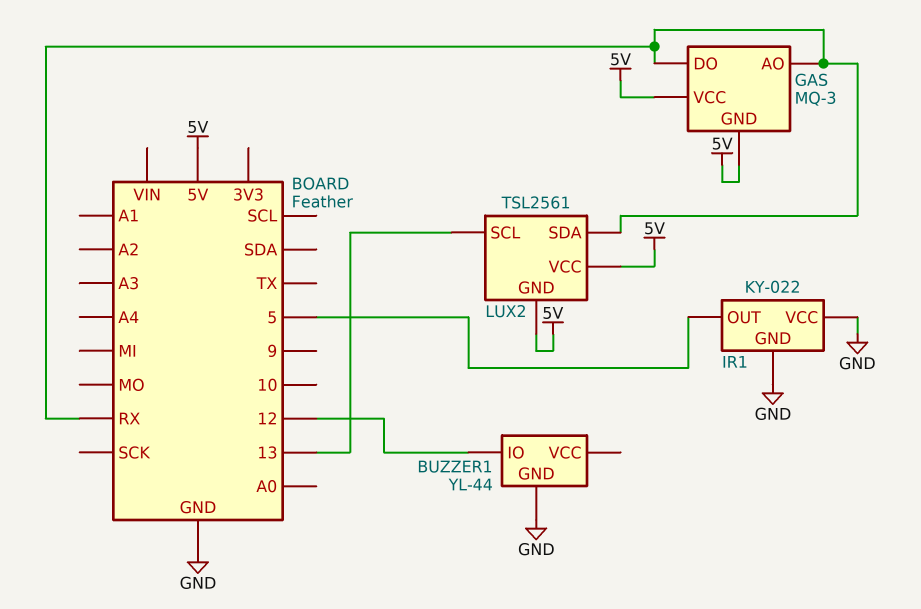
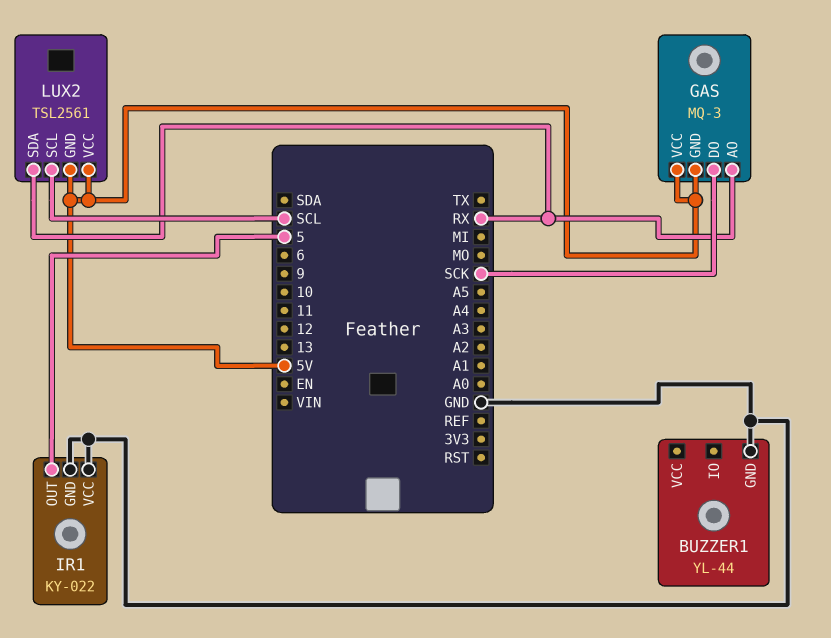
BUZZER1 pin IO: 12 -> none
GAS pin DO: RX -> SCK
LUX2 pin SCL: 13 -> SCL

